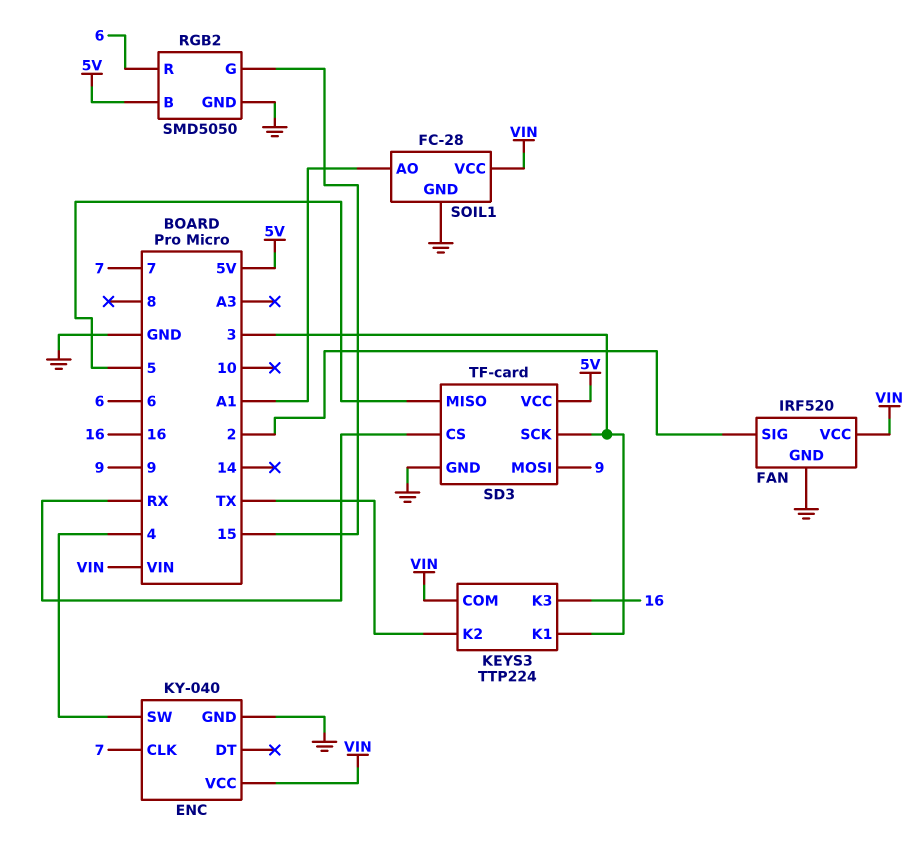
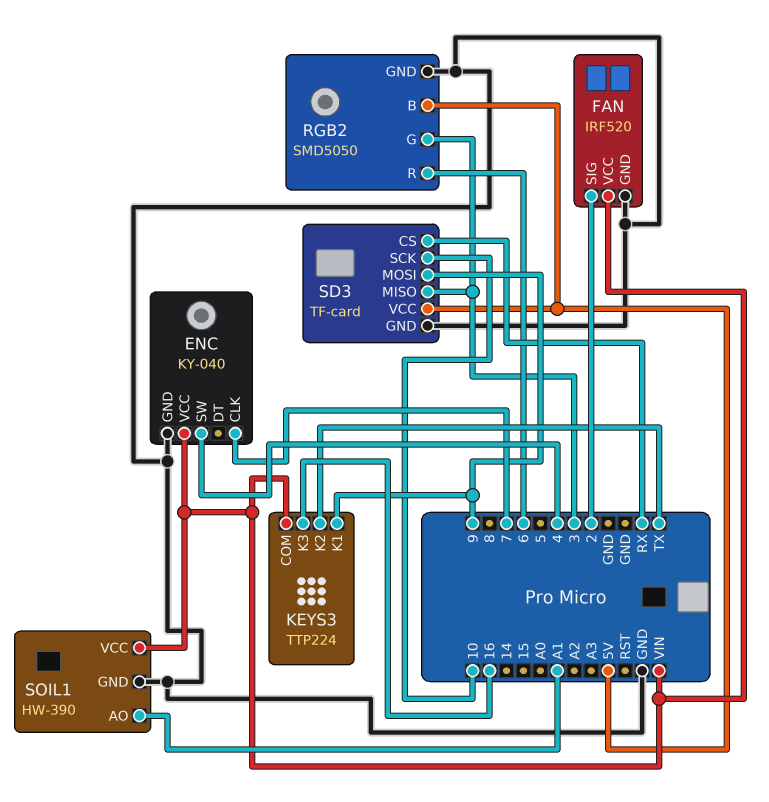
KEYS3 pin K1: 3 -> 9
RGB2 pin G: 15 -> 3
SD3 pin MISO: 5 -> 3
SD3 pin SCK: 3 -> 10
SOIL1: FC-28 -> HW-390

